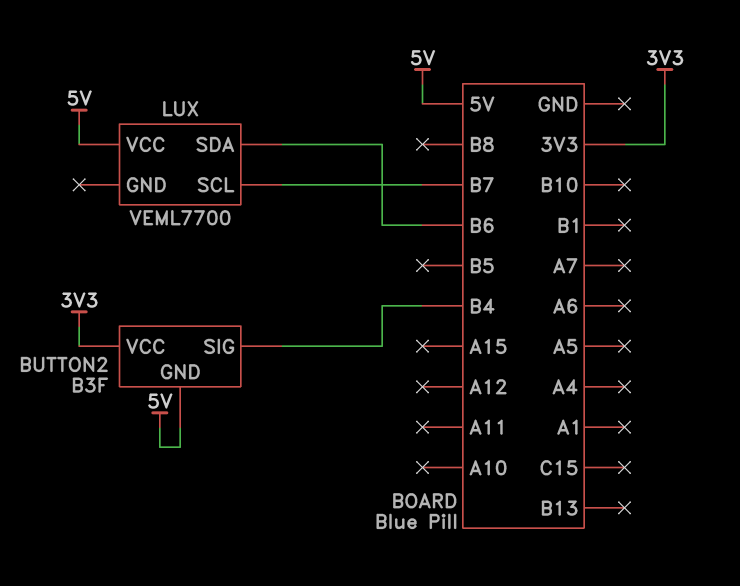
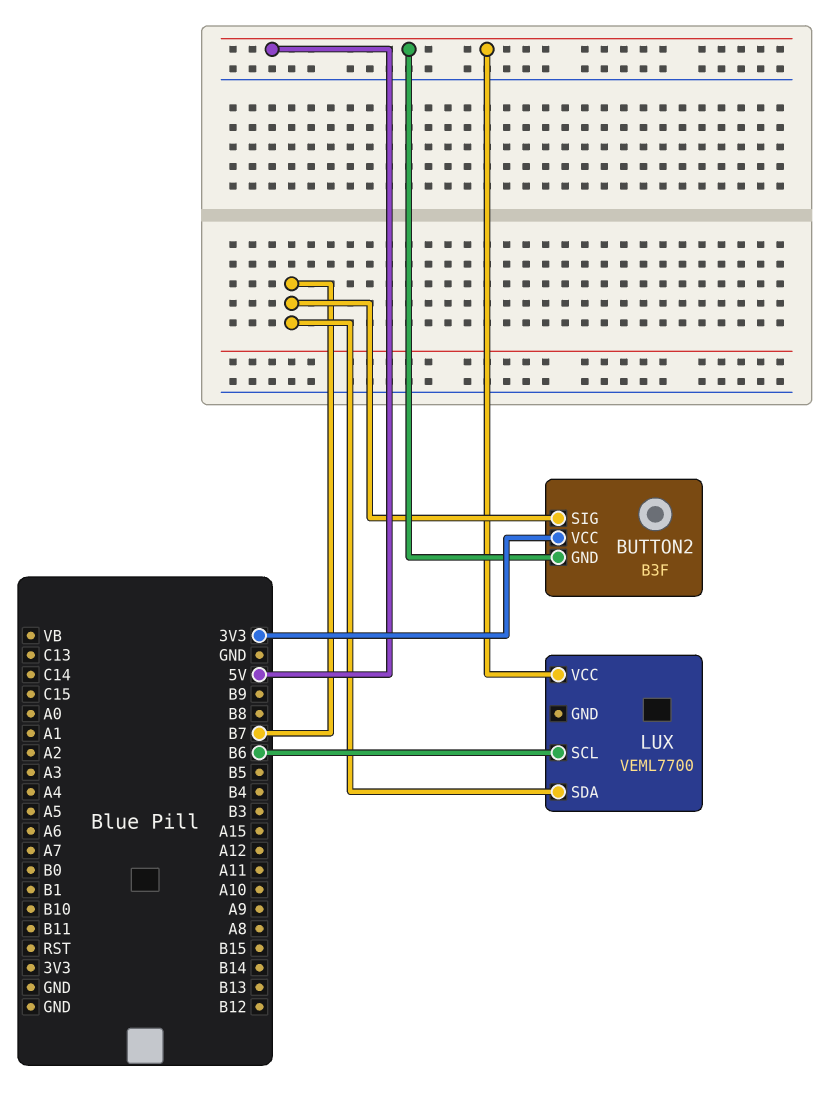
BUTTON2 pin SIG: B4 -> B7
LUX pin SCL: B7 -> B6
LUX pin SDA: B6 -> B7

